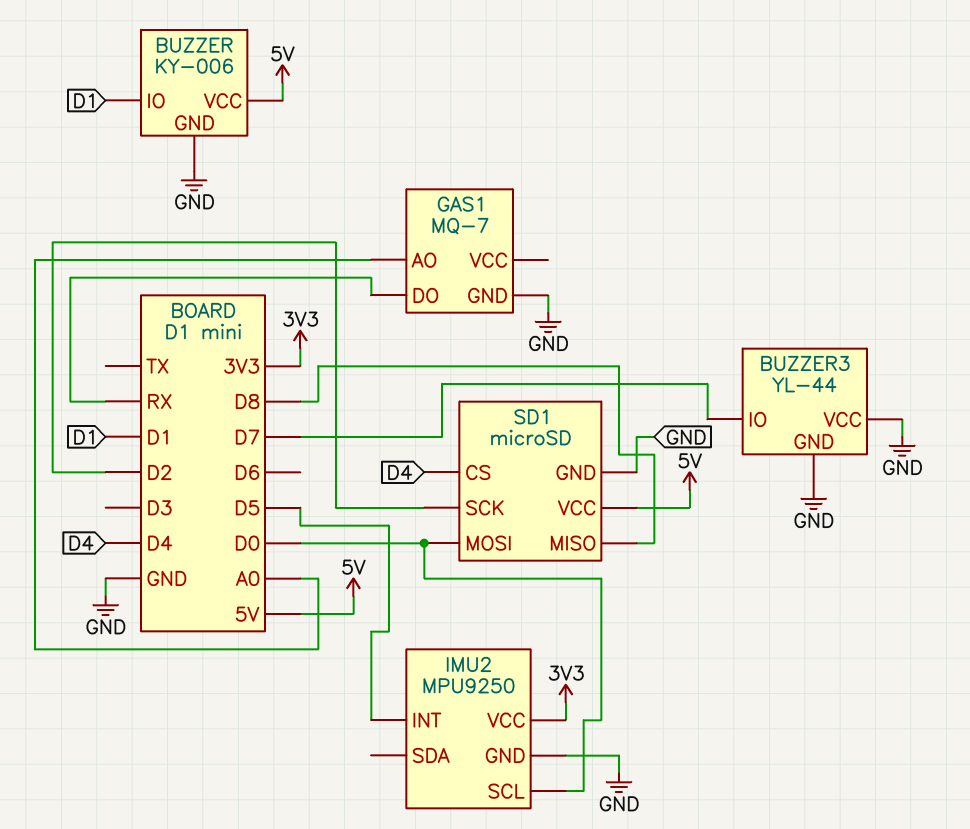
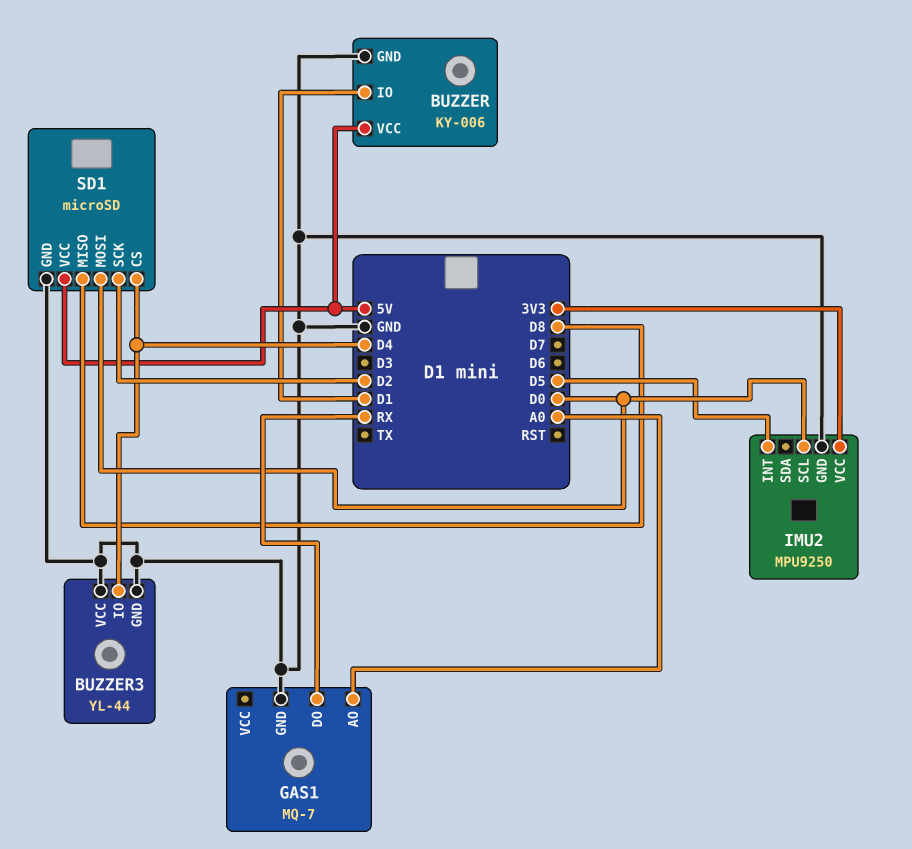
BUZZER3 pin IO: D7 -> D4

